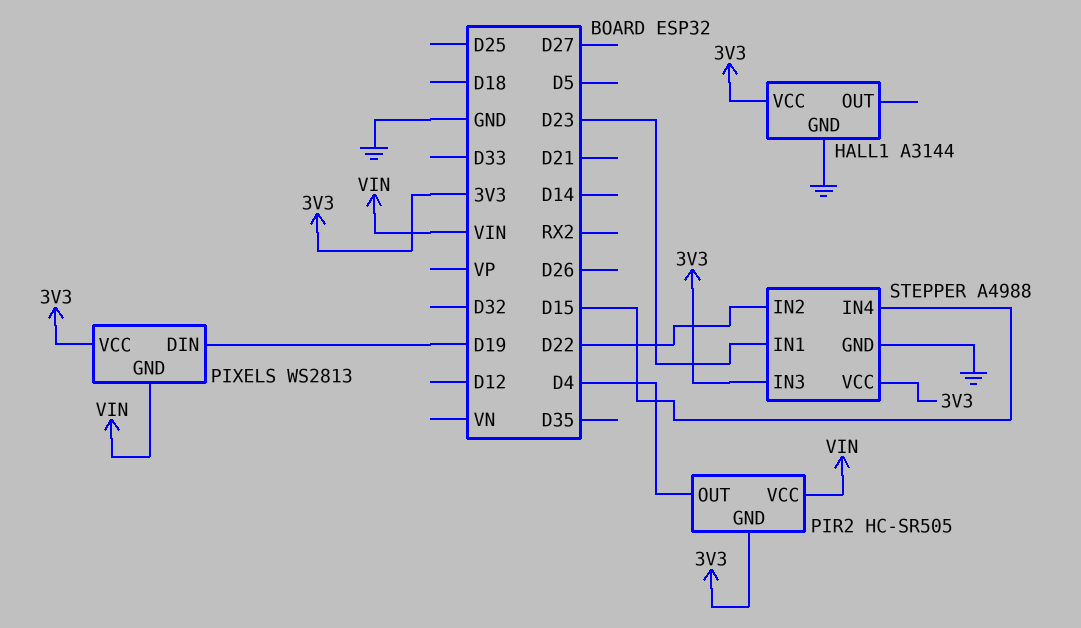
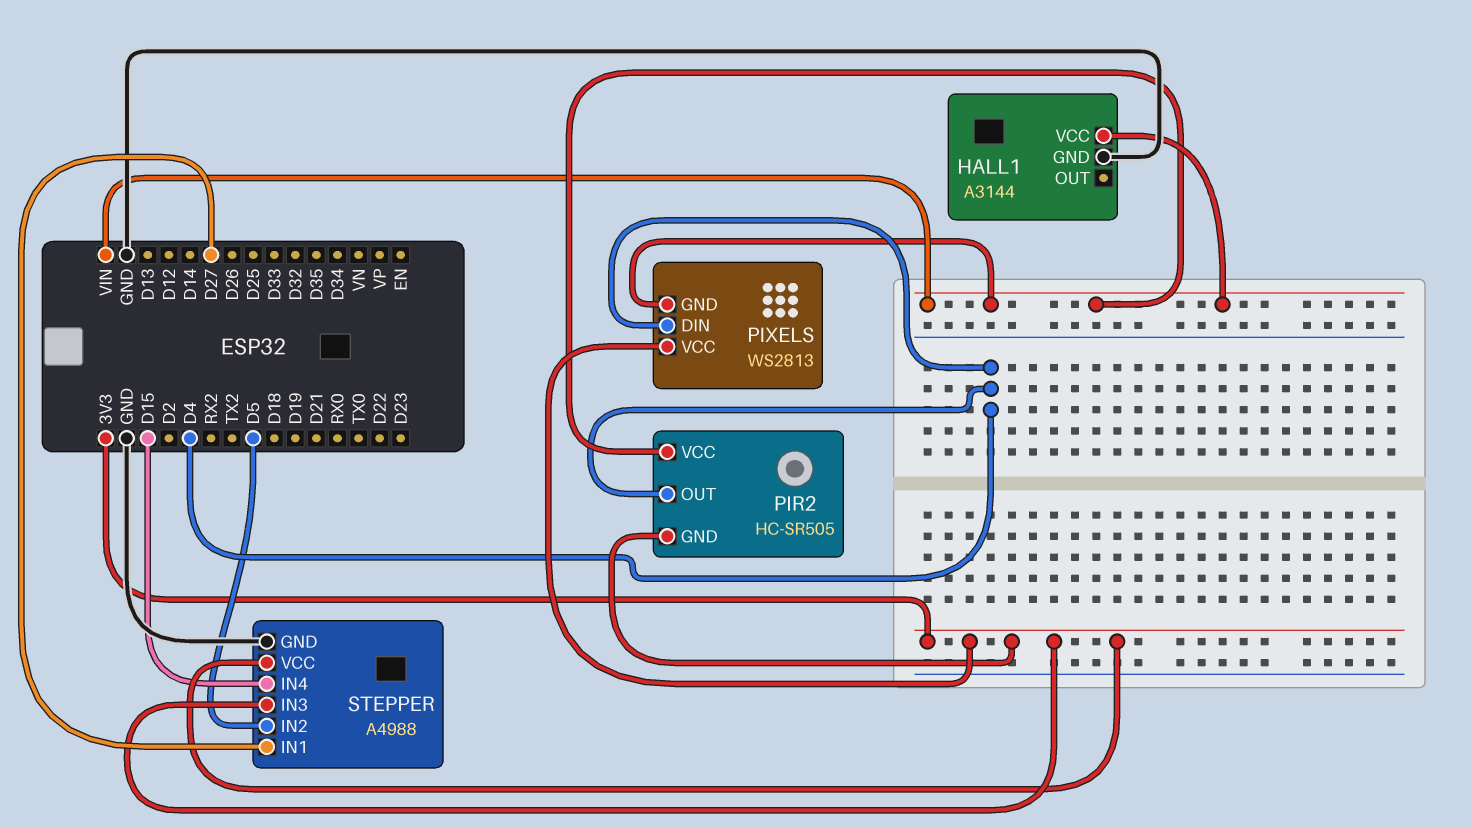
HALL1 pin VCC: 3V3 -> VIN
PIXELS pin DIN: D19 -> D4
STEPPER pin IN1: D23 -> D27
STEPPER pin IN2: D22 -> D5

